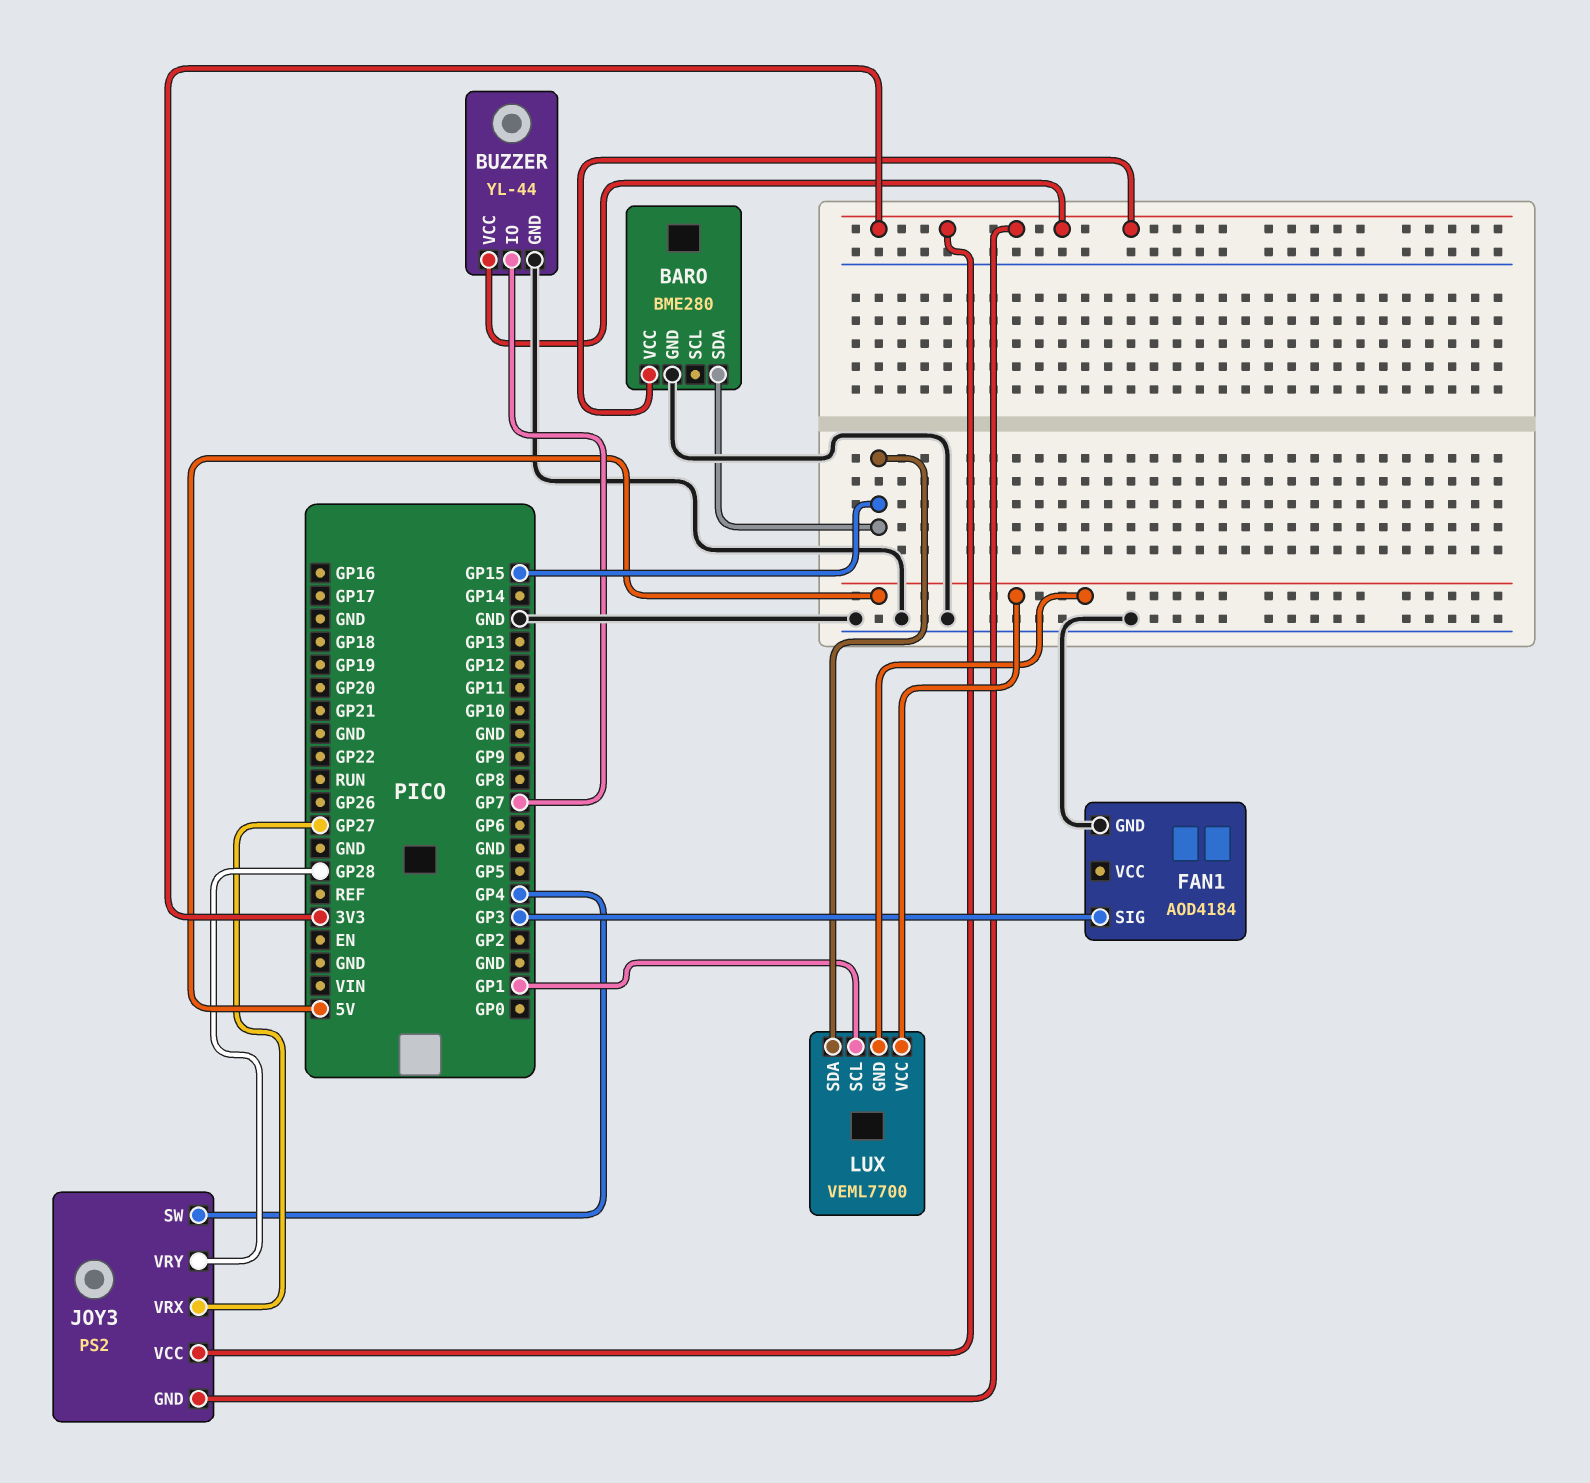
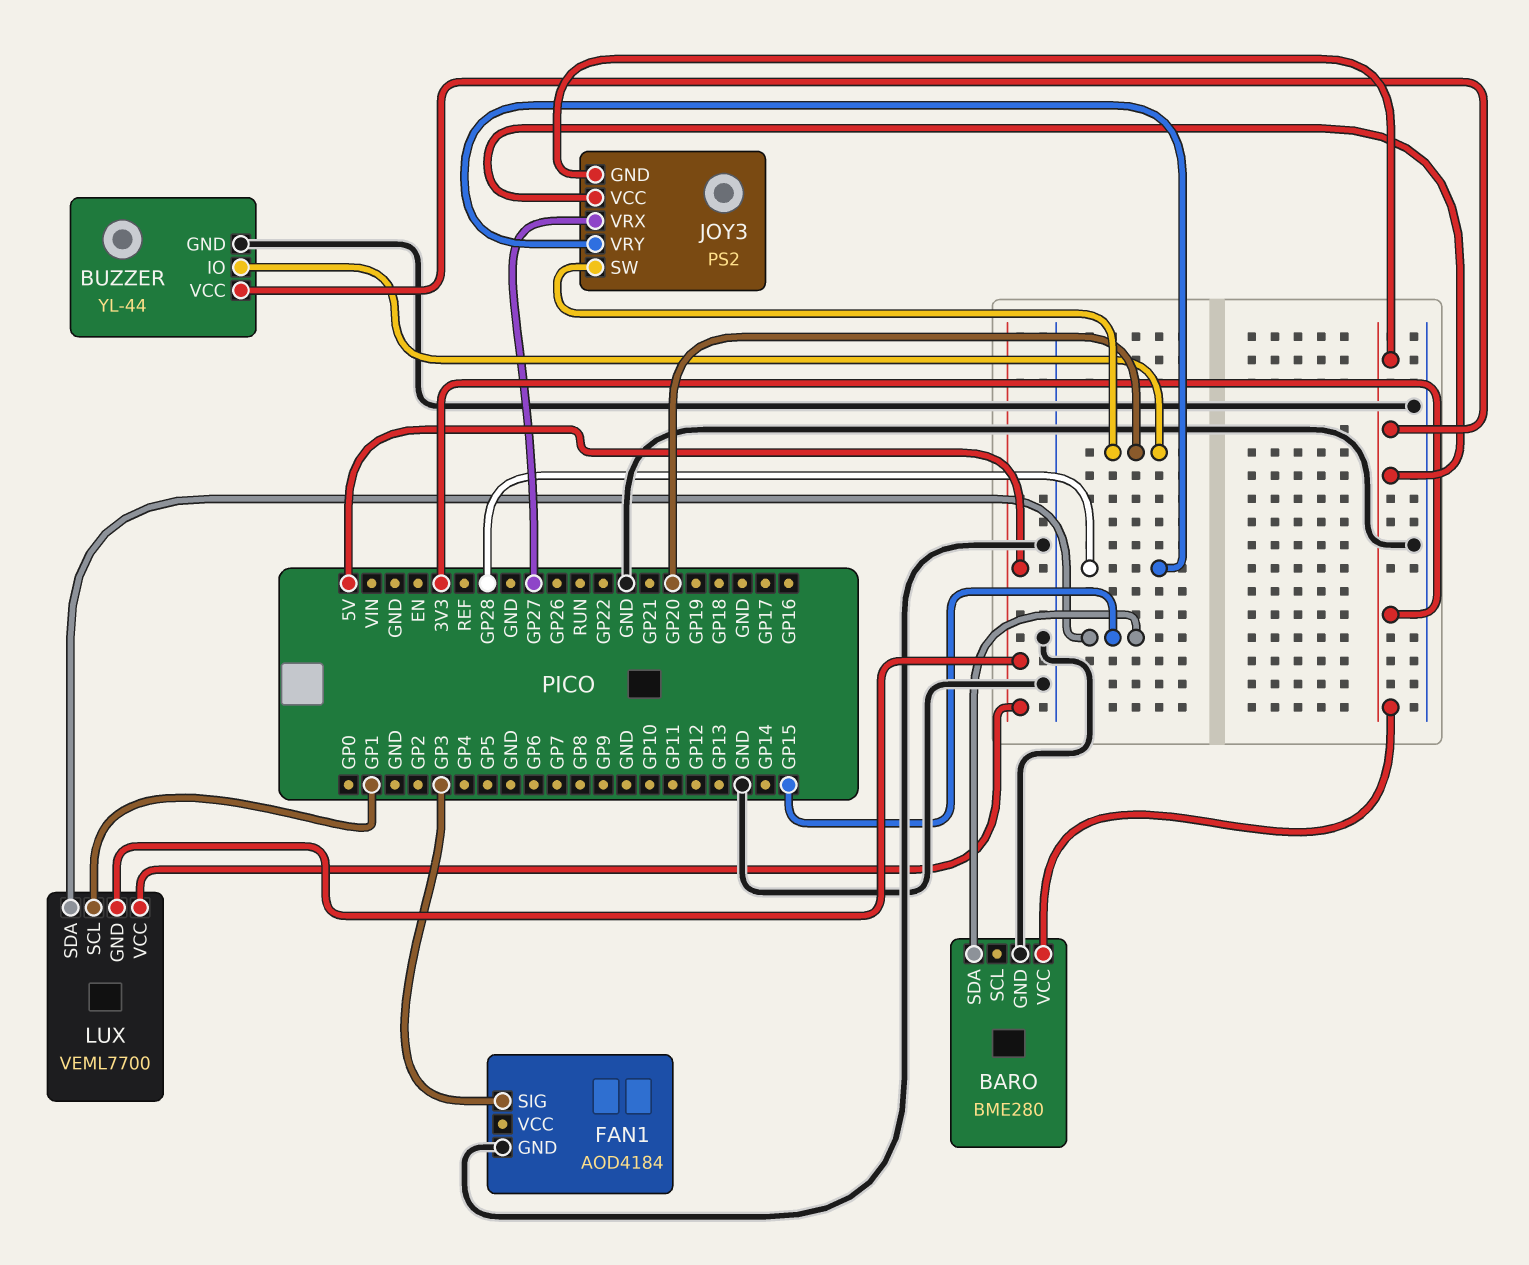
BUZZER pin IO: GP7 -> GP20
JOY3 pin SW: GP4 -> GP20

